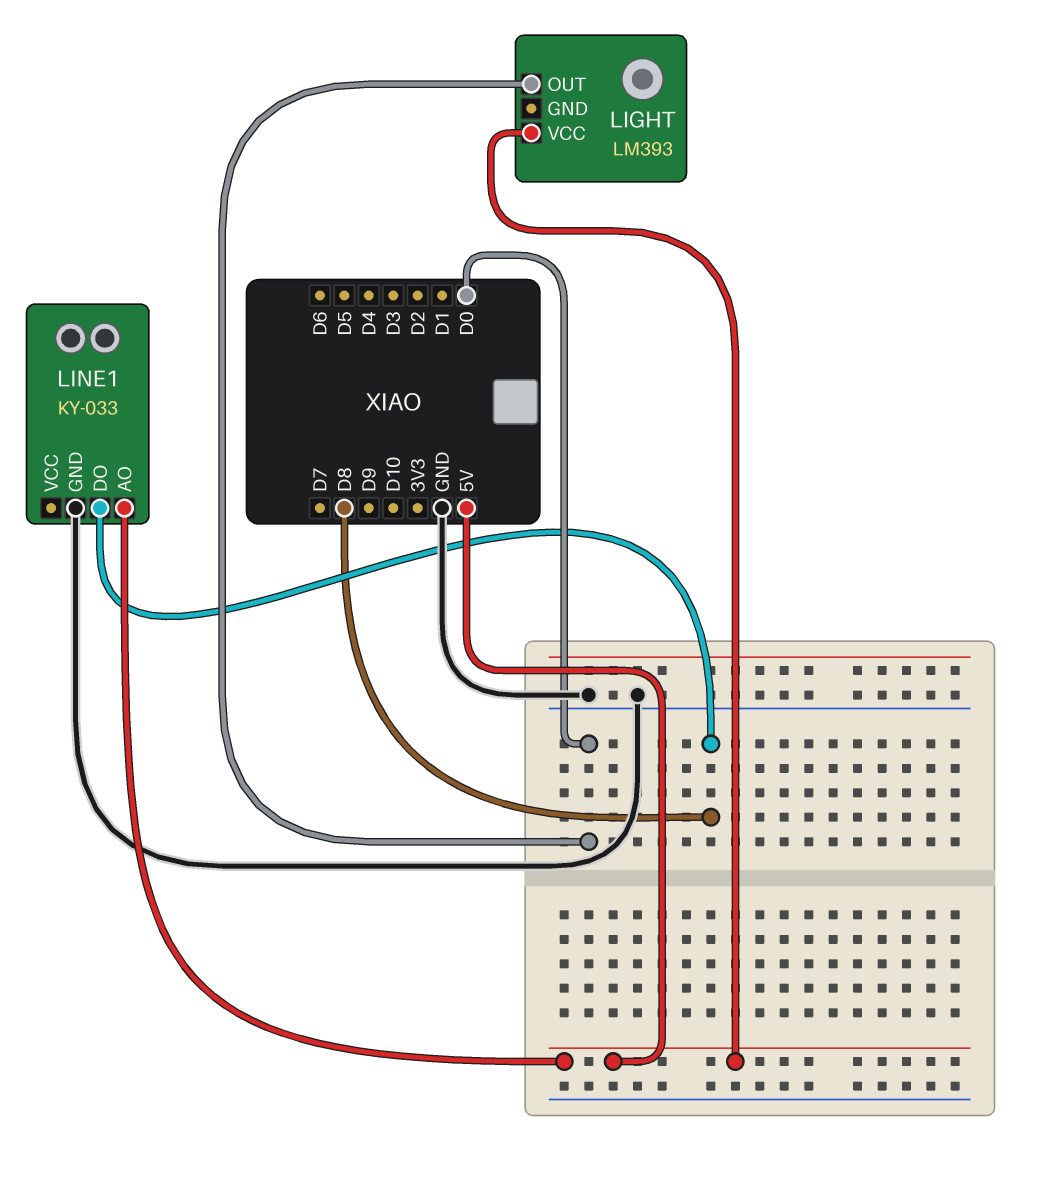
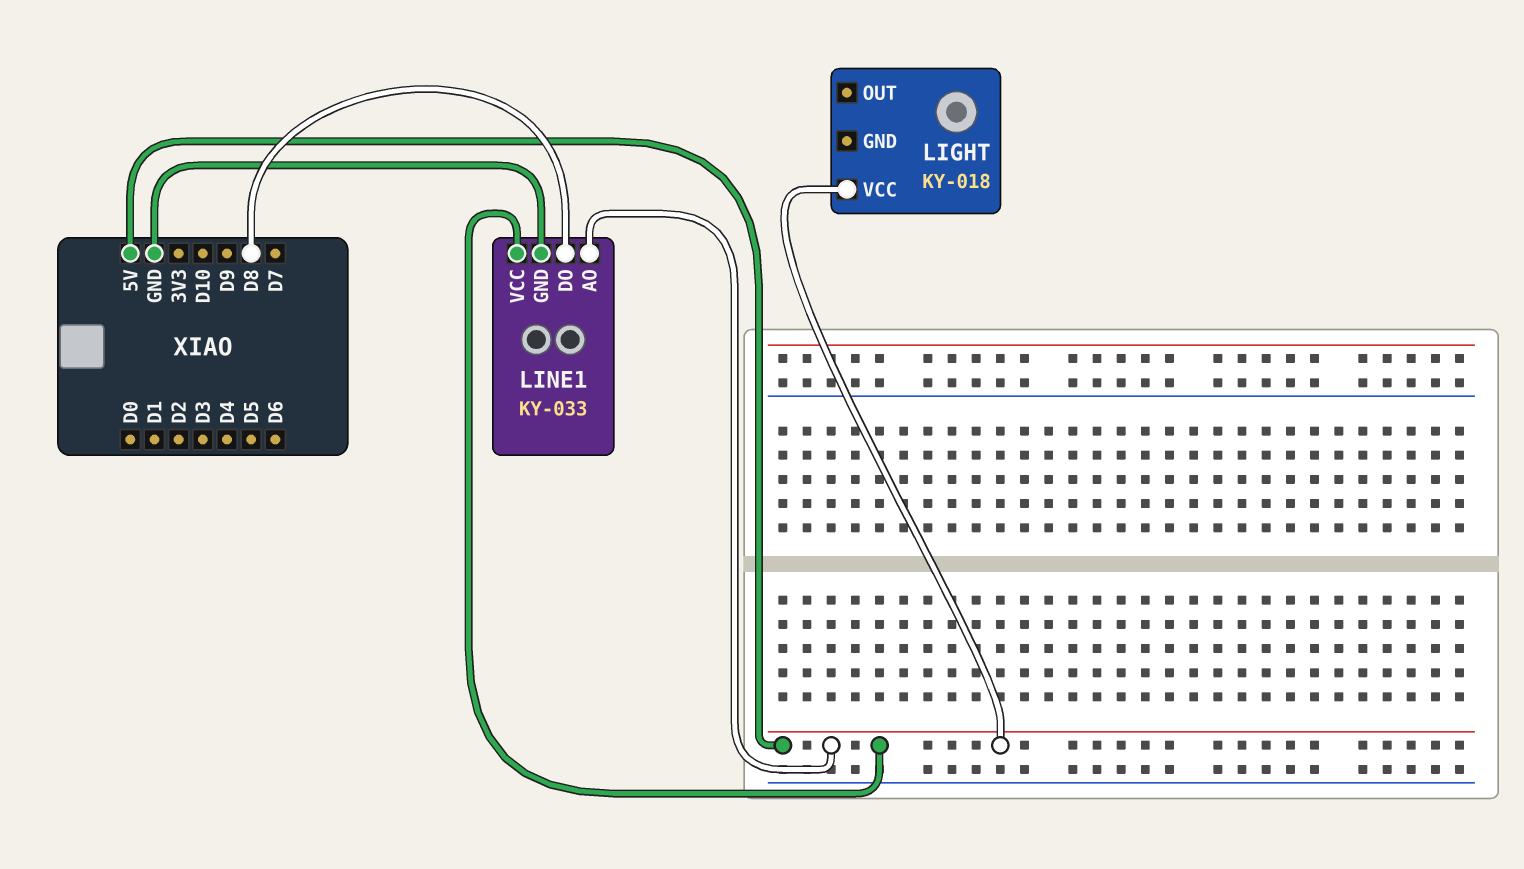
LIGHT: LM393 -> KY-018
LIGHT pin OUT: D0 -> none
LINE1 pin VCC: none -> 5V

